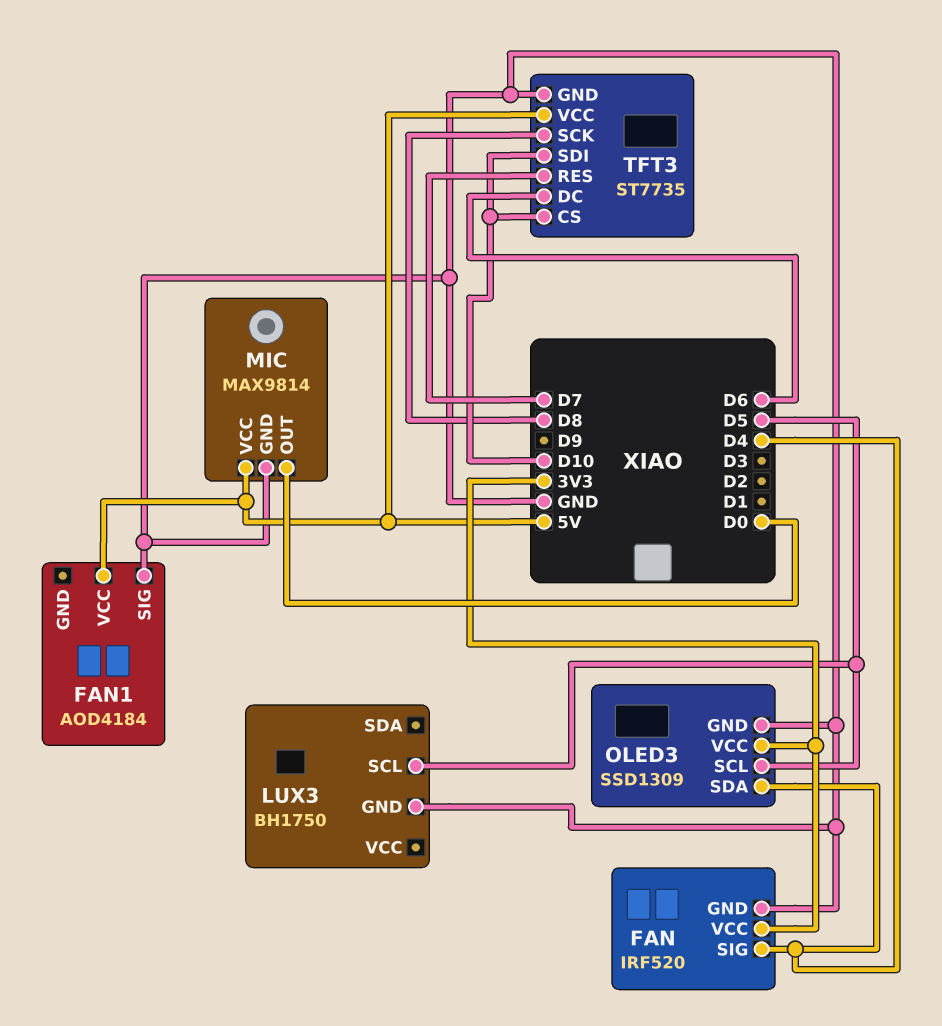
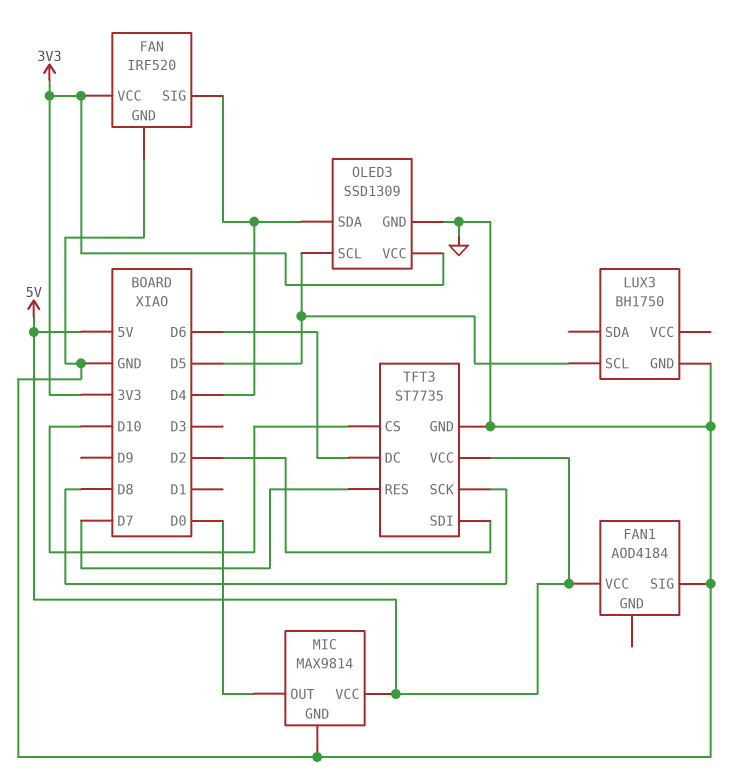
TFT3 pin SDI: D10 -> D2

